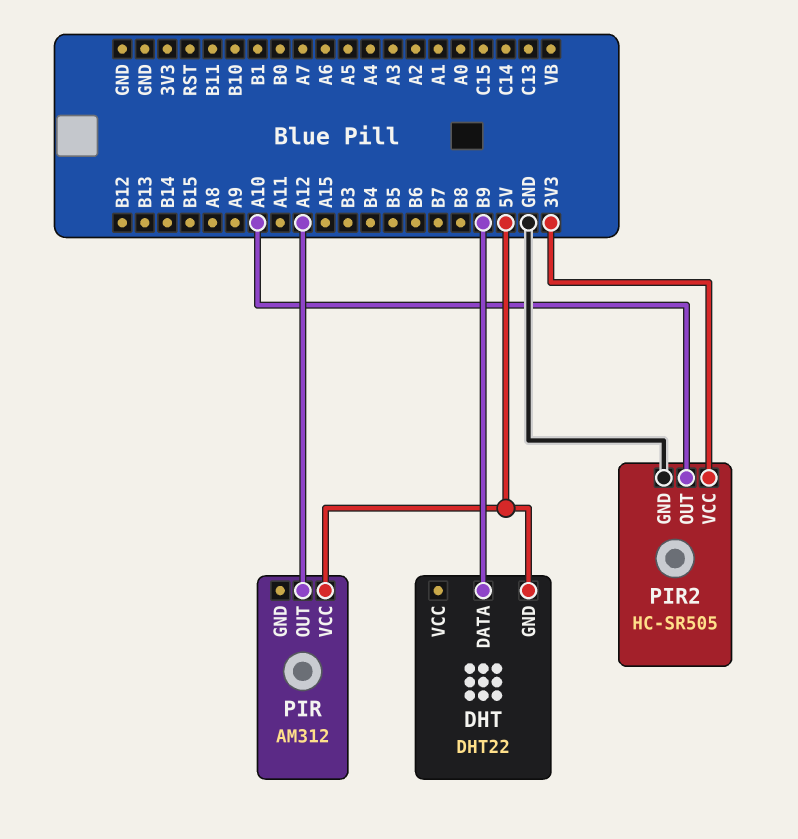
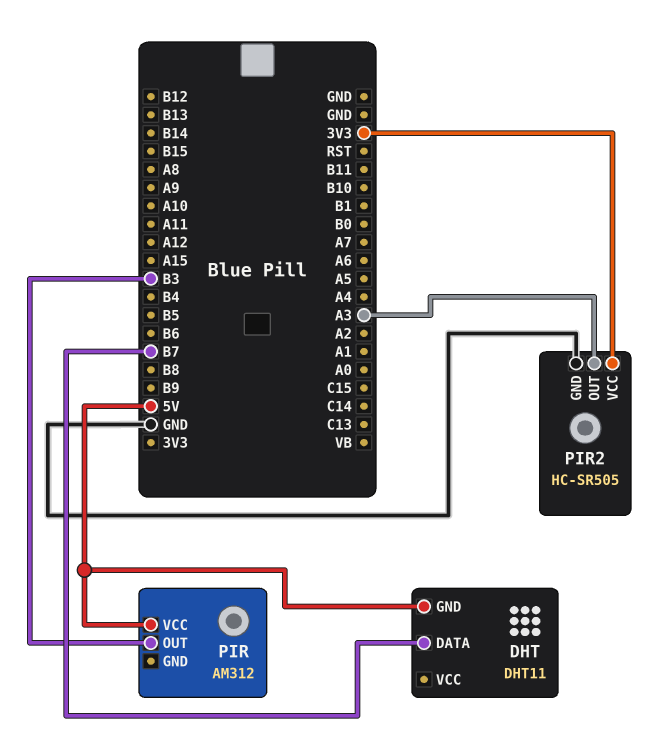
DHT: DHT22 -> DHT11
DHT pin DATA: B9 -> B7
PIR pin OUT: A12 -> B3
PIR2 pin OUT: A10 -> A3

